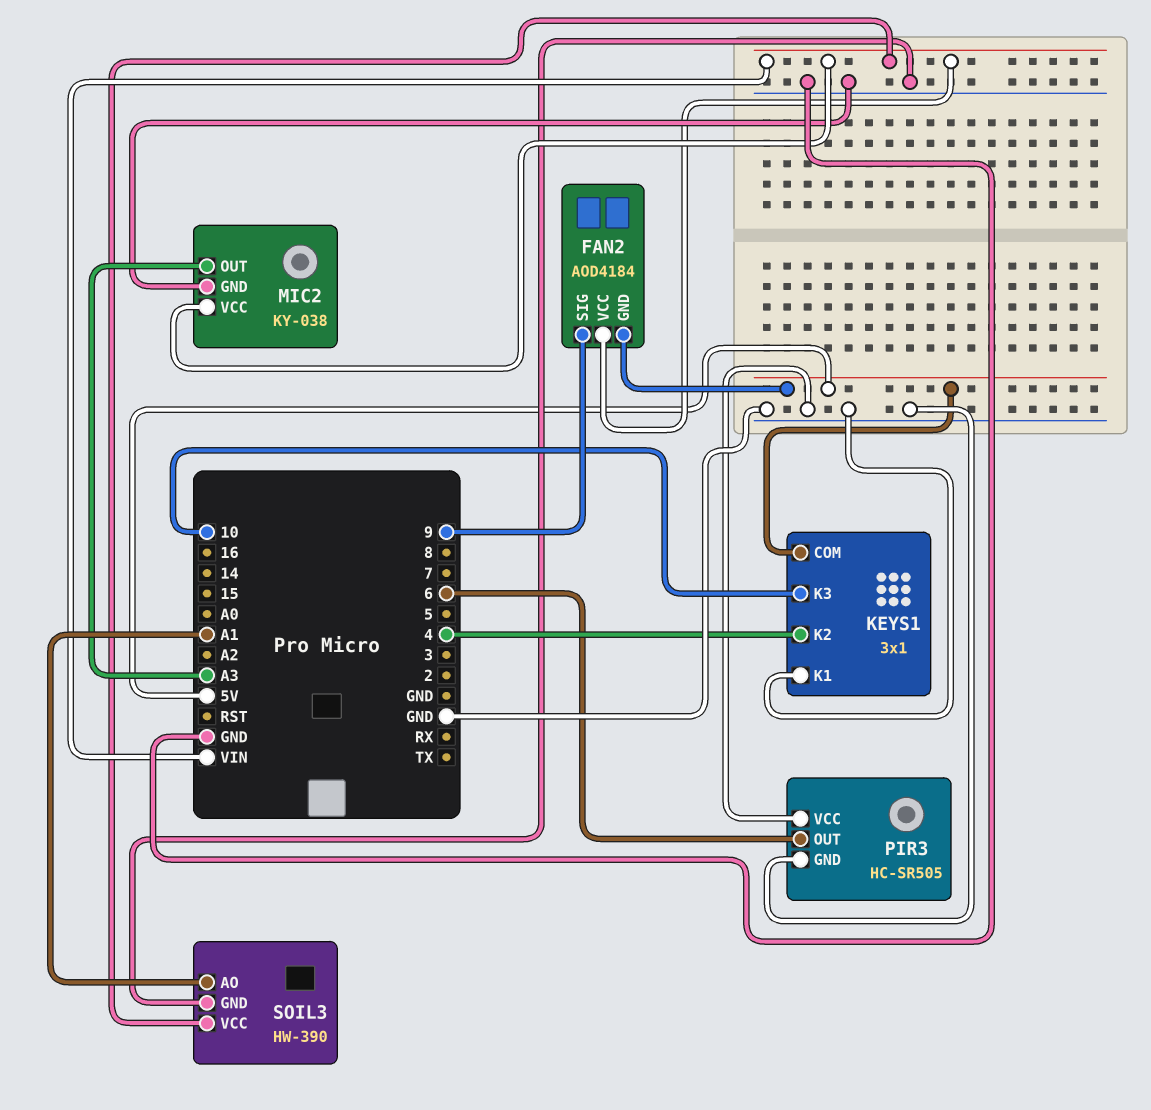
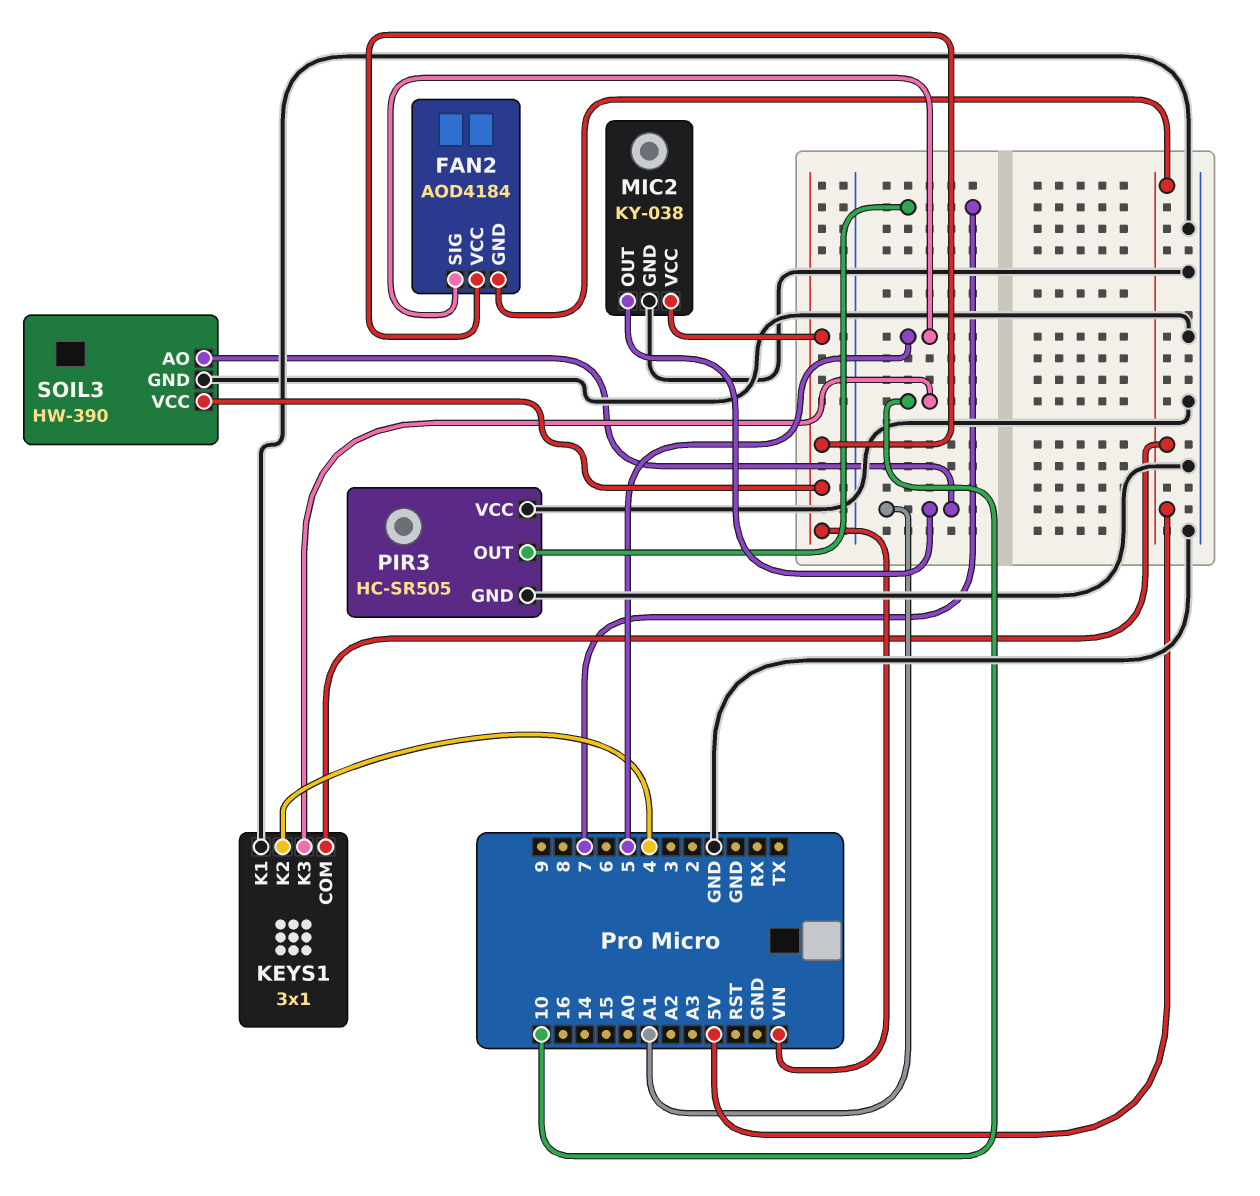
FAN2 pin SIG: 9 -> 5
MIC2 pin OUT: A3 -> A1
PIR3 pin OUT: 6 -> 7

